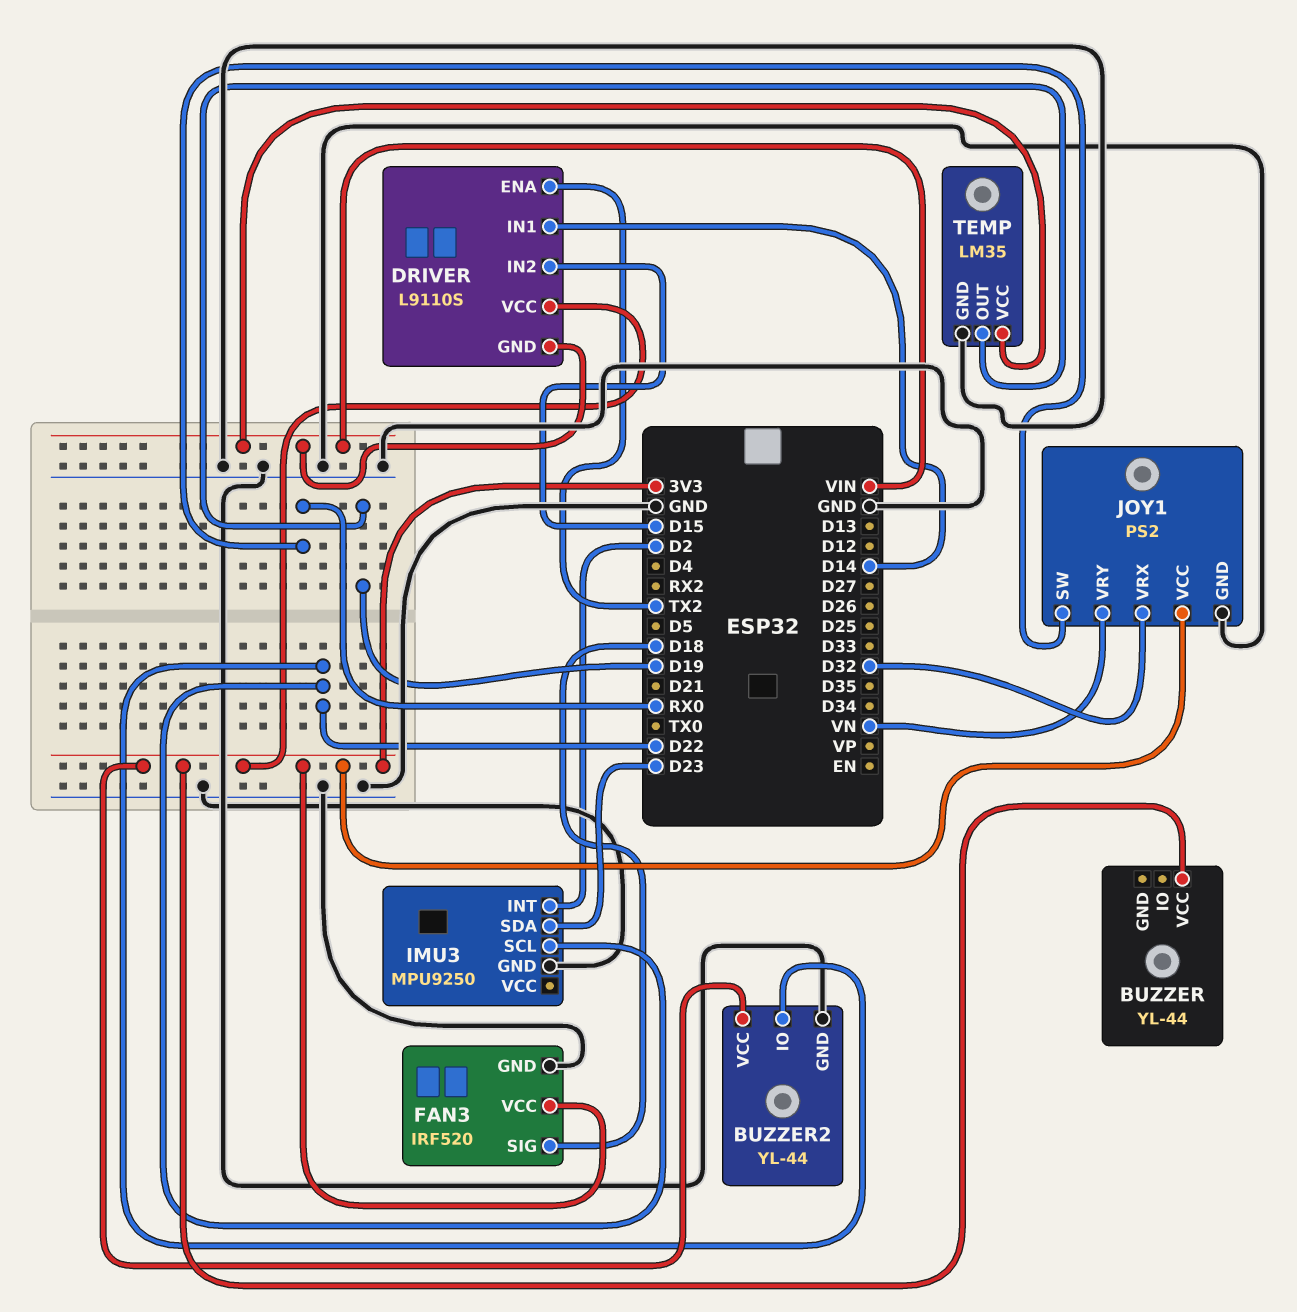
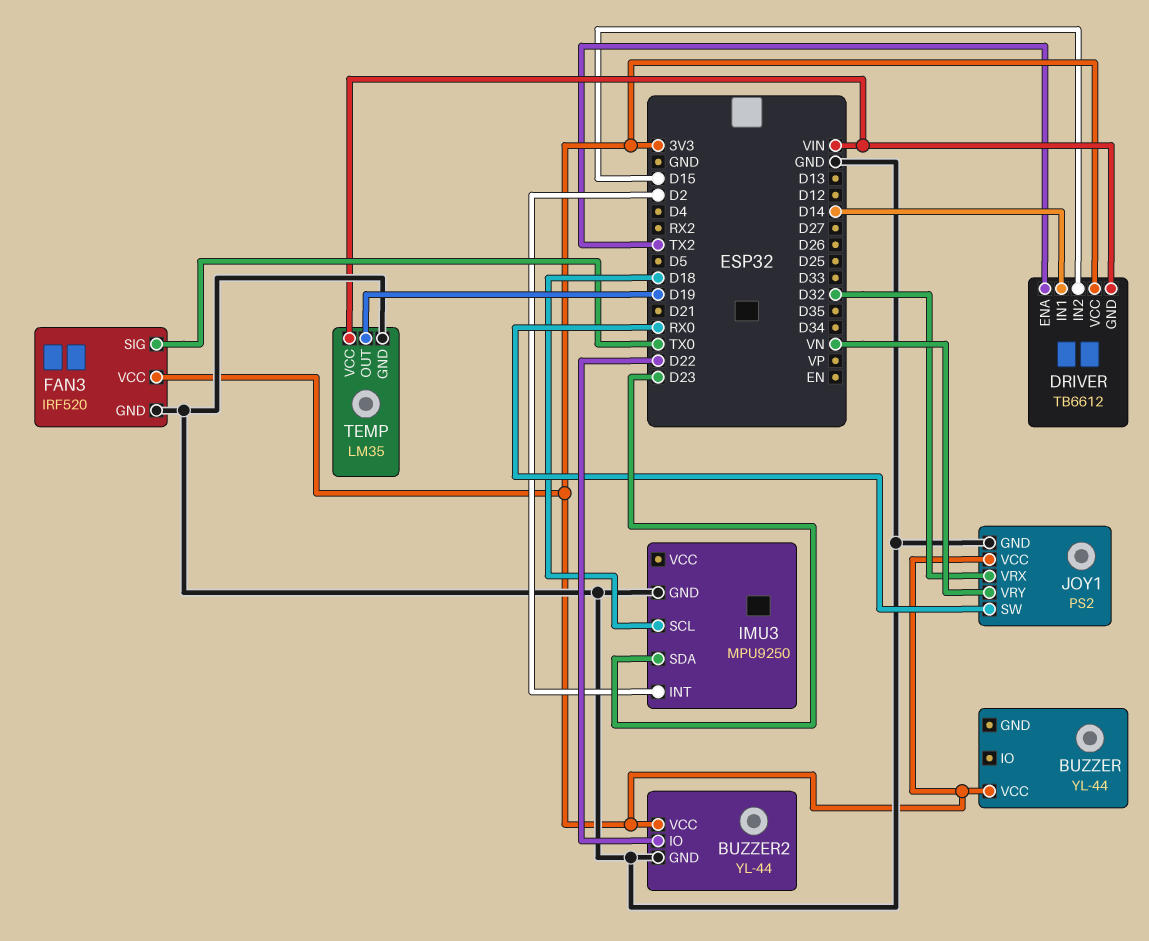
DRIVER: L9110S -> TB6612
FAN3 pin SIG: D18 -> TX0
IMU3 pin SCL: D22 -> D18

